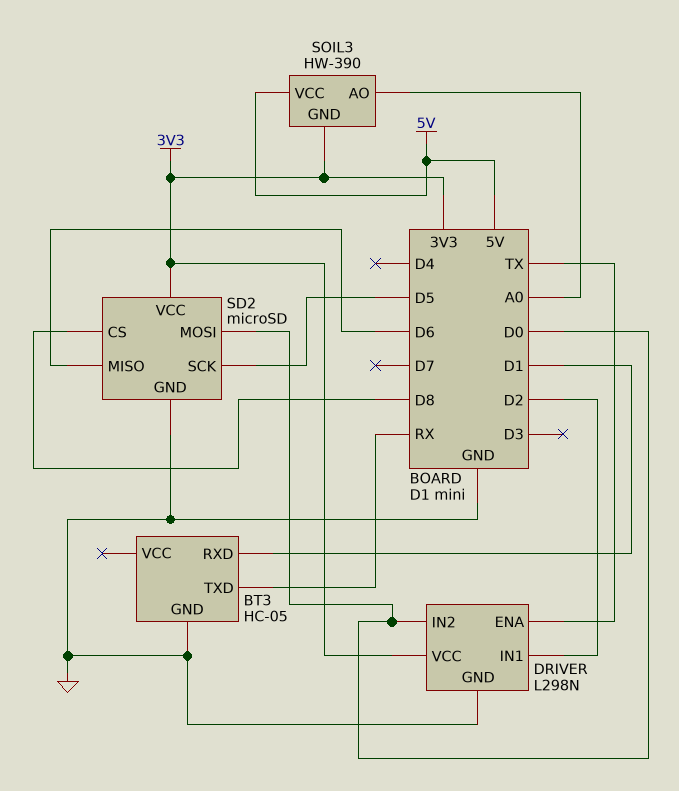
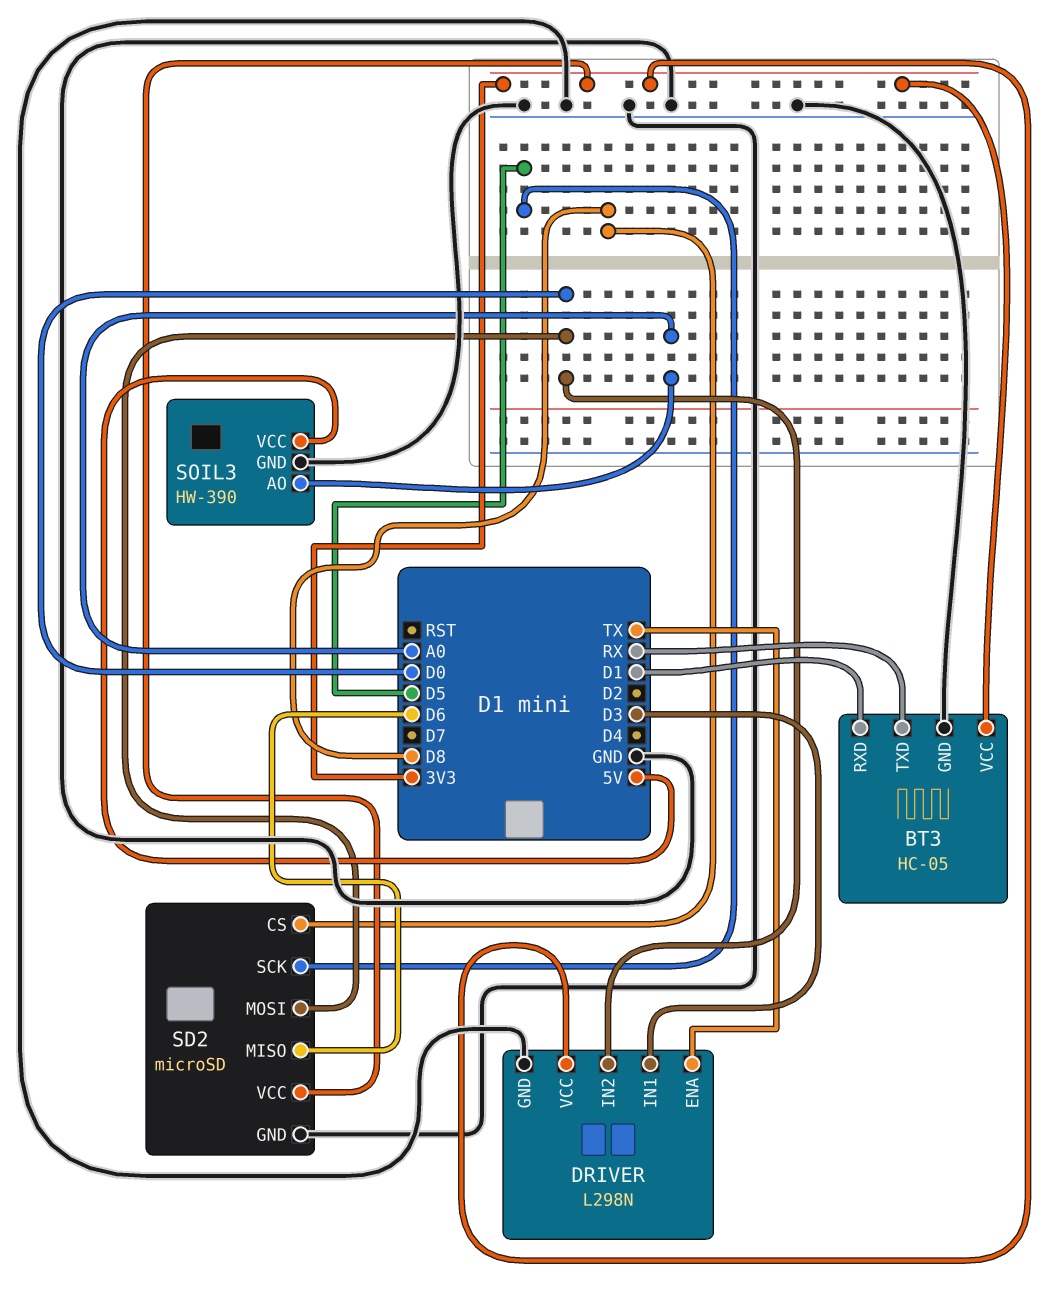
BT3 pin VCC: none -> 3V3
DRIVER pin IN1: D2 -> D3
SOIL3 pin GND: 3V3 -> GND

